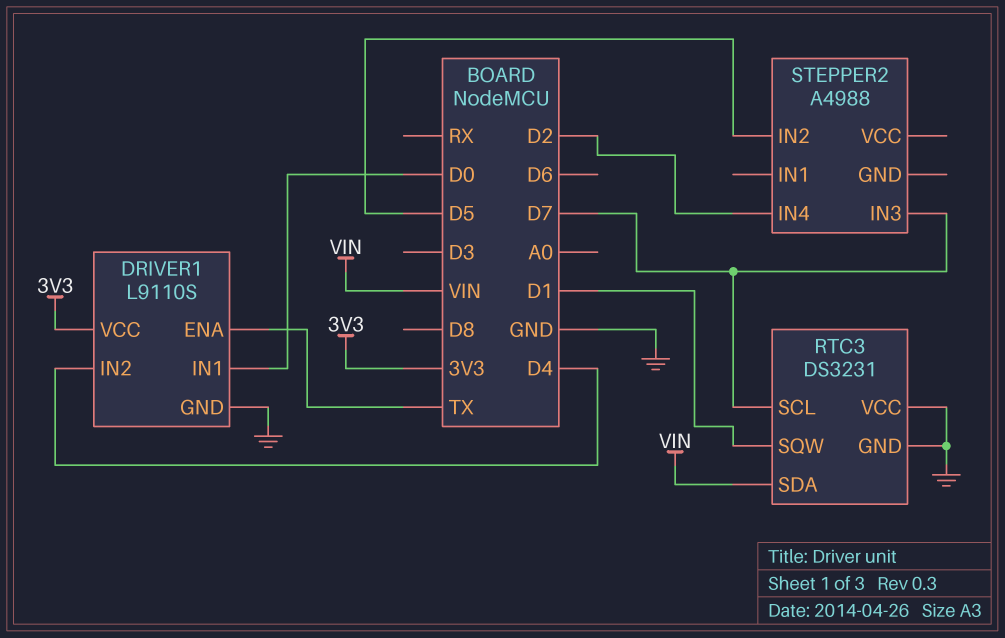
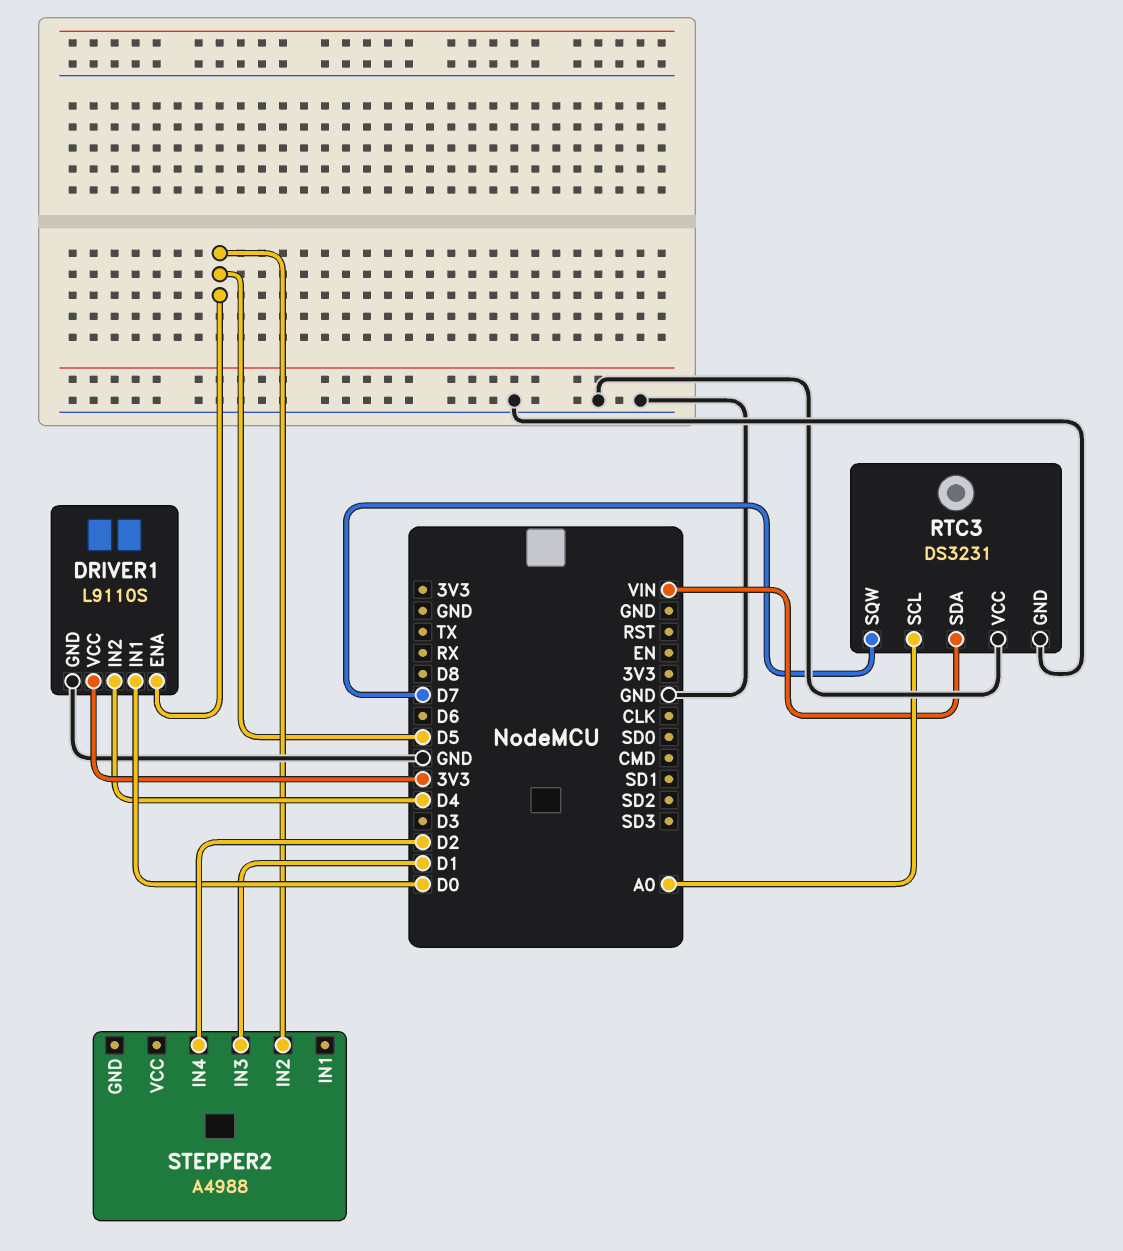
DRIVER1 pin ENA: TX -> D5
RTC3 pin SCL: D7 -> A0
RTC3 pin SQW: D1 -> D7
STEPPER2 pin IN3: D7 -> D1

